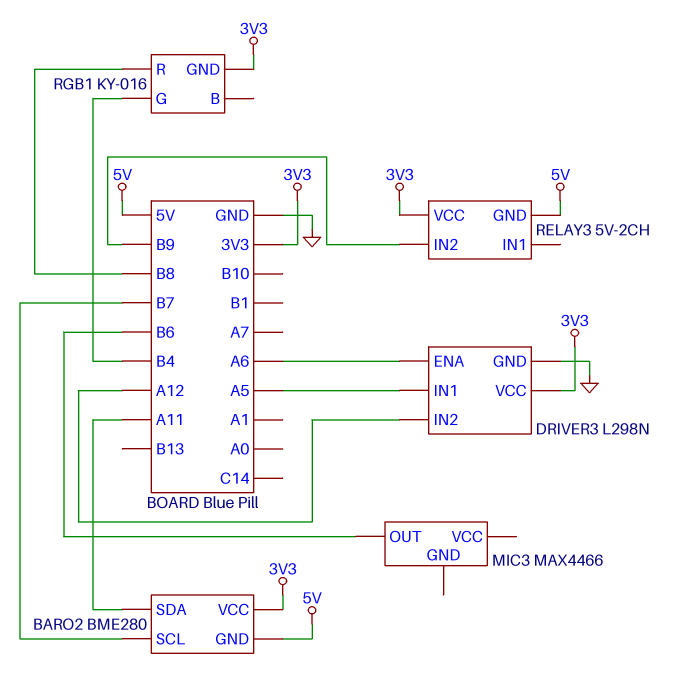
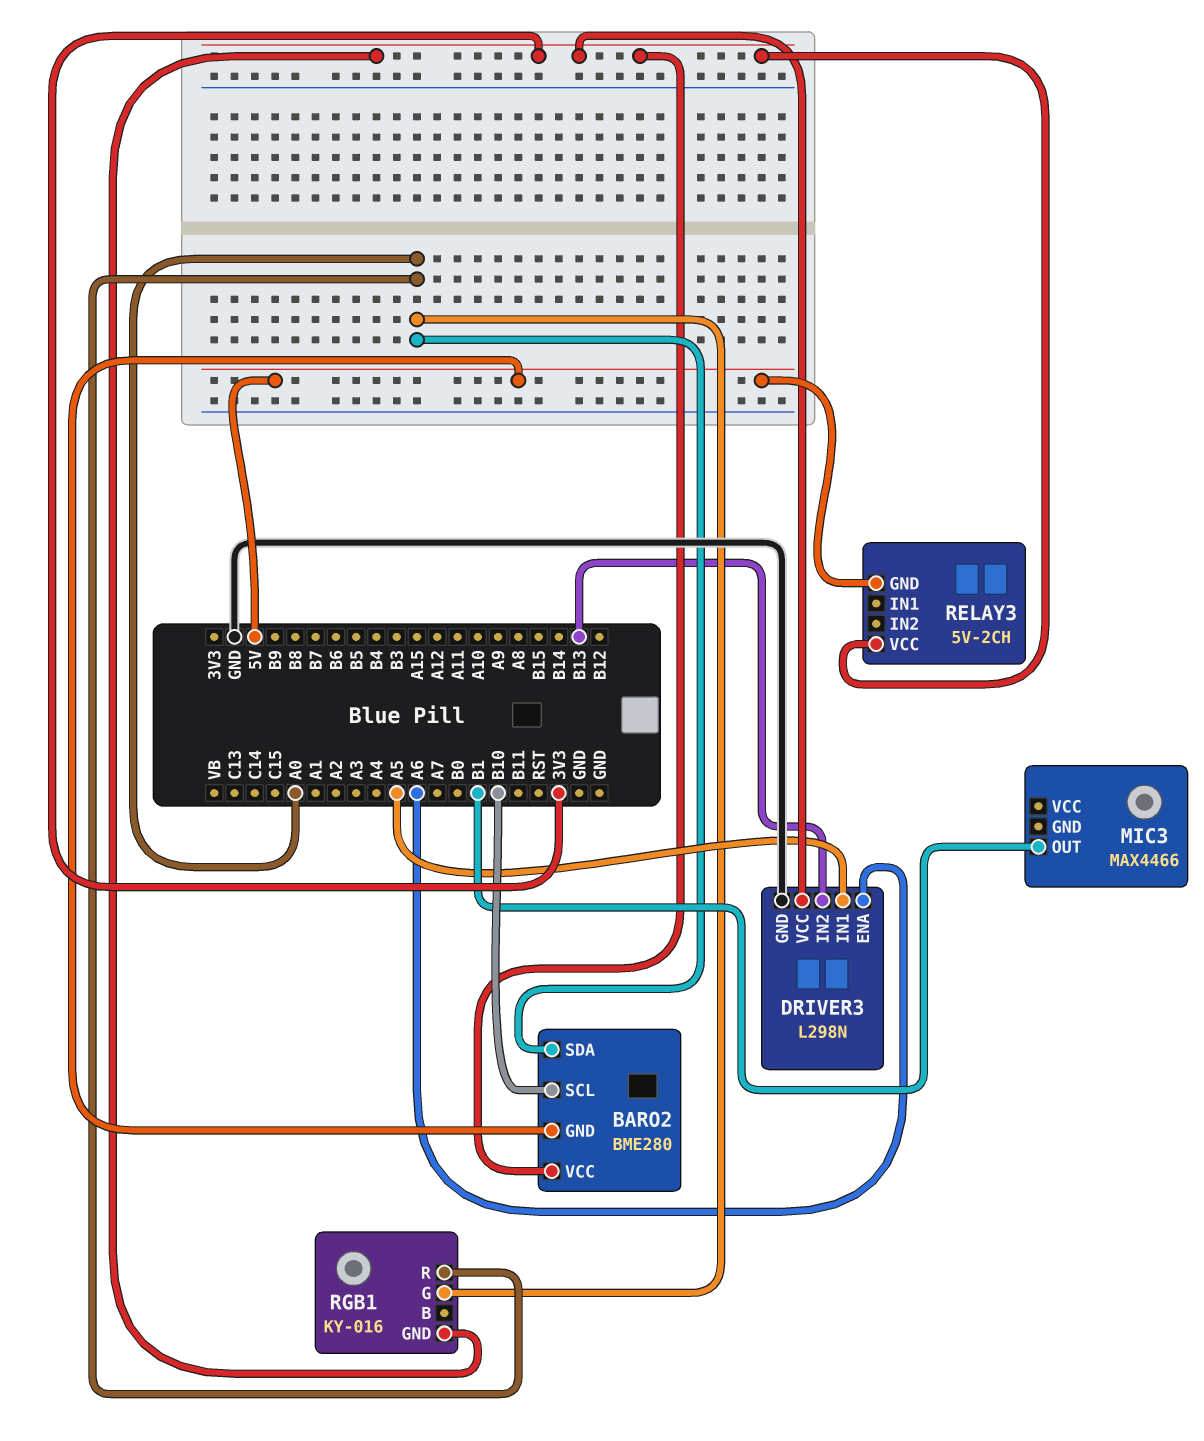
BARO2 pin SCL: B7 -> B10
BARO2 pin SDA: A11 -> A0
DRIVER3 pin IN2: A12 -> B13
MIC3 pin OUT: B6 -> B1
RELAY3 pin IN2: B9 -> none
RGB1 pin G: B4 -> A0
RGB1 pin R: B8 -> A0

